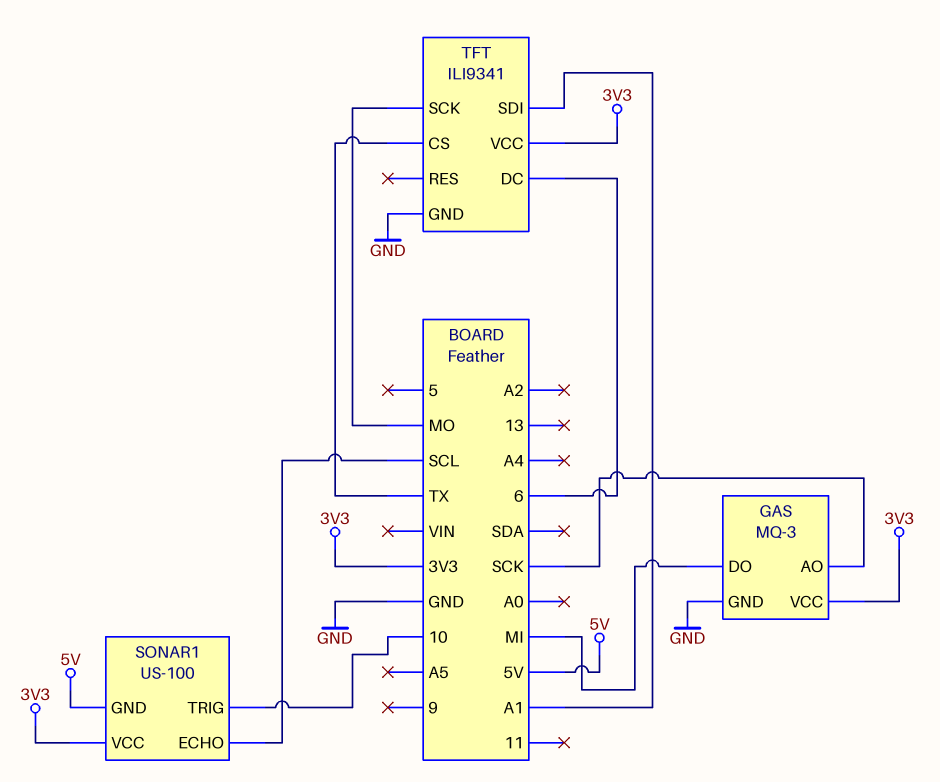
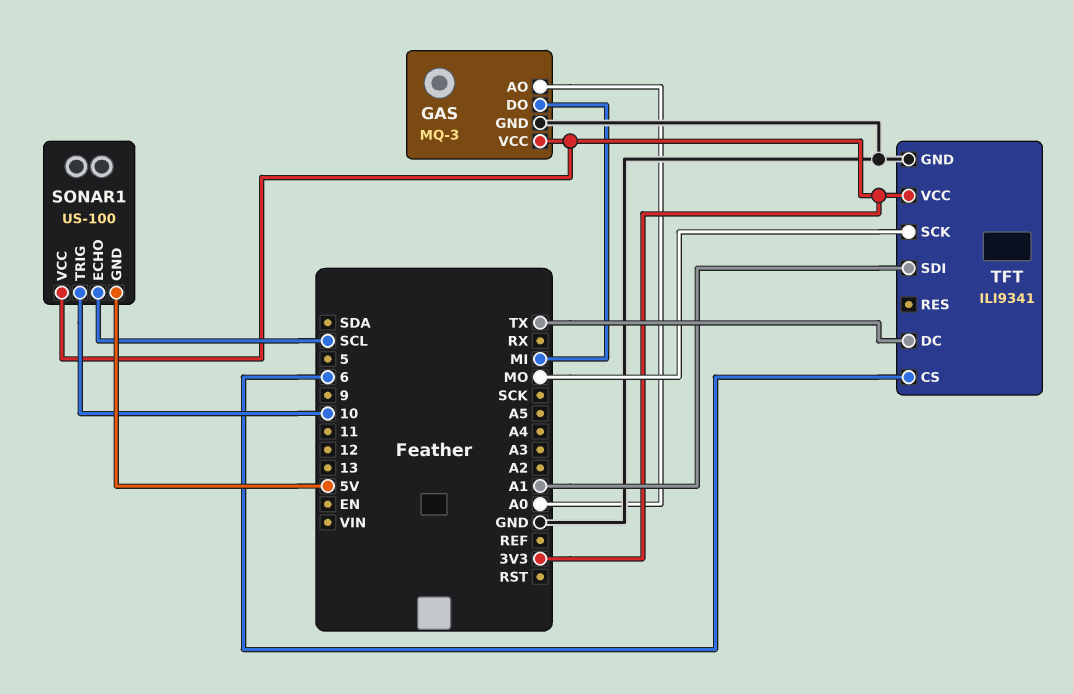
GAS pin AO: SCK -> A0
TFT pin CS: TX -> 6
TFT pin DC: 6 -> TX

